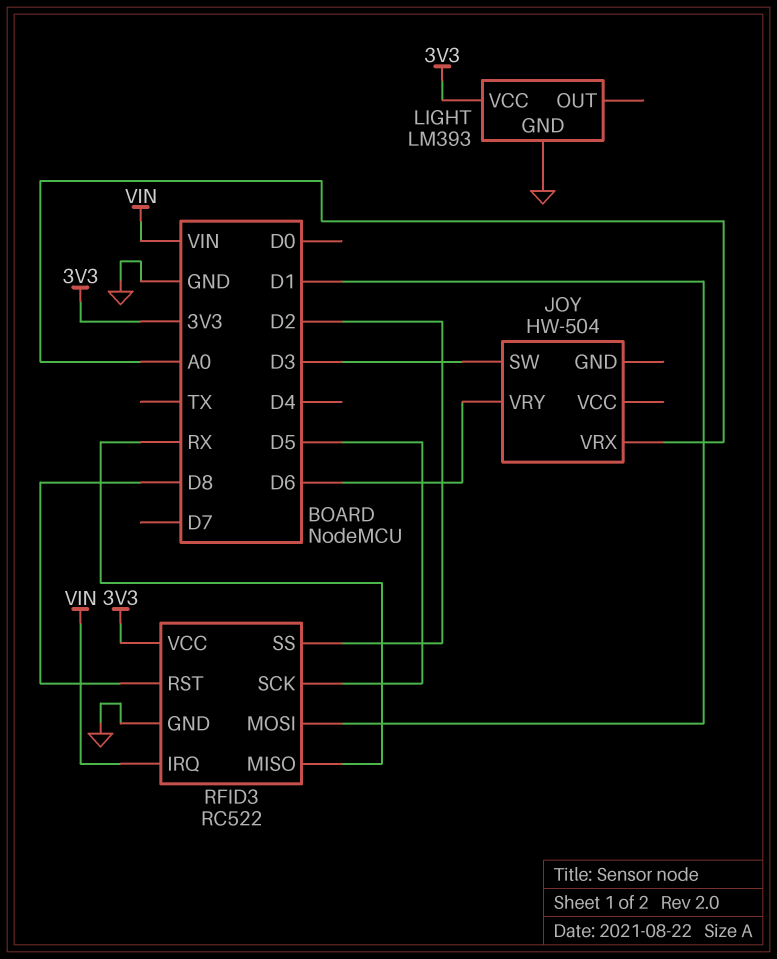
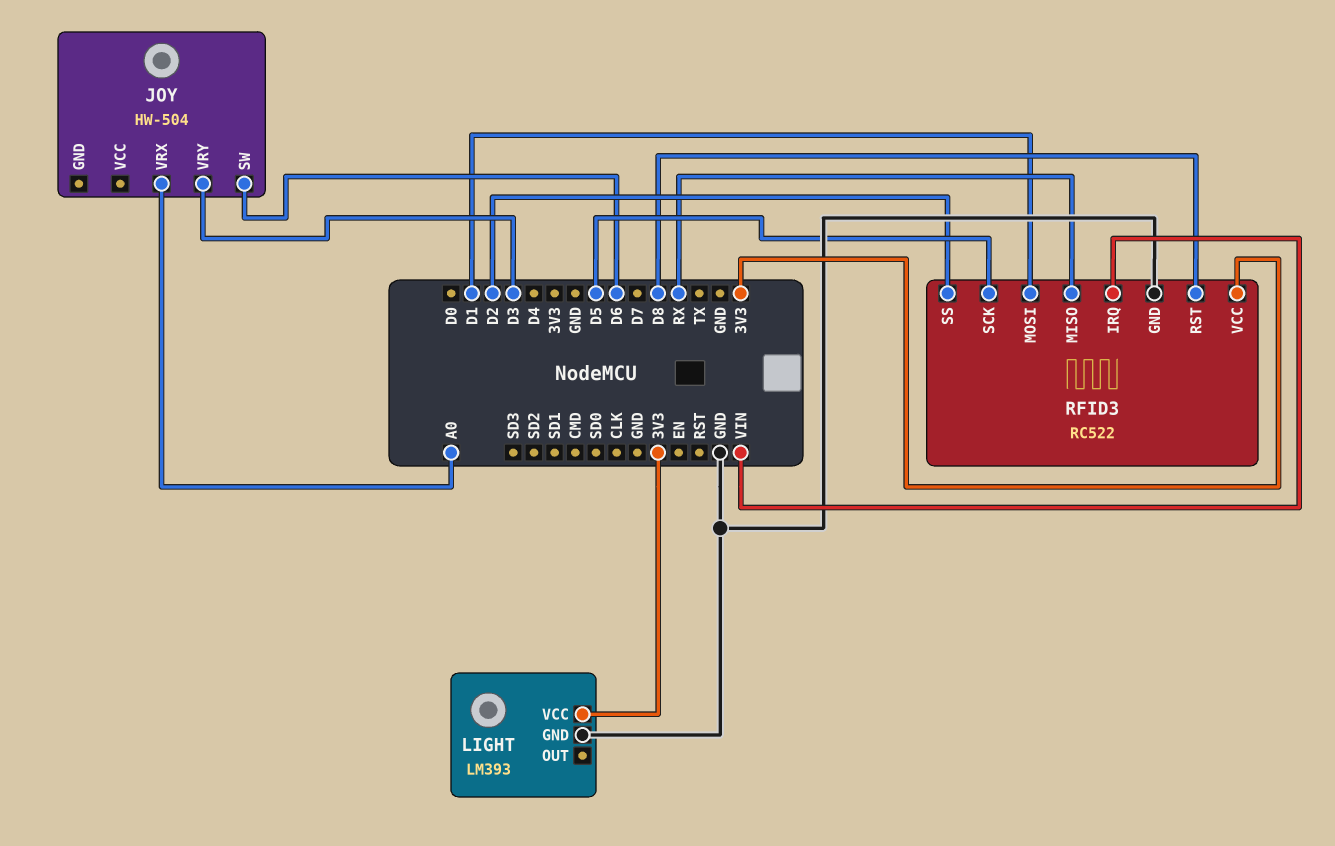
JOY pin SW: D3 -> D6
JOY pin VRY: D6 -> D3

